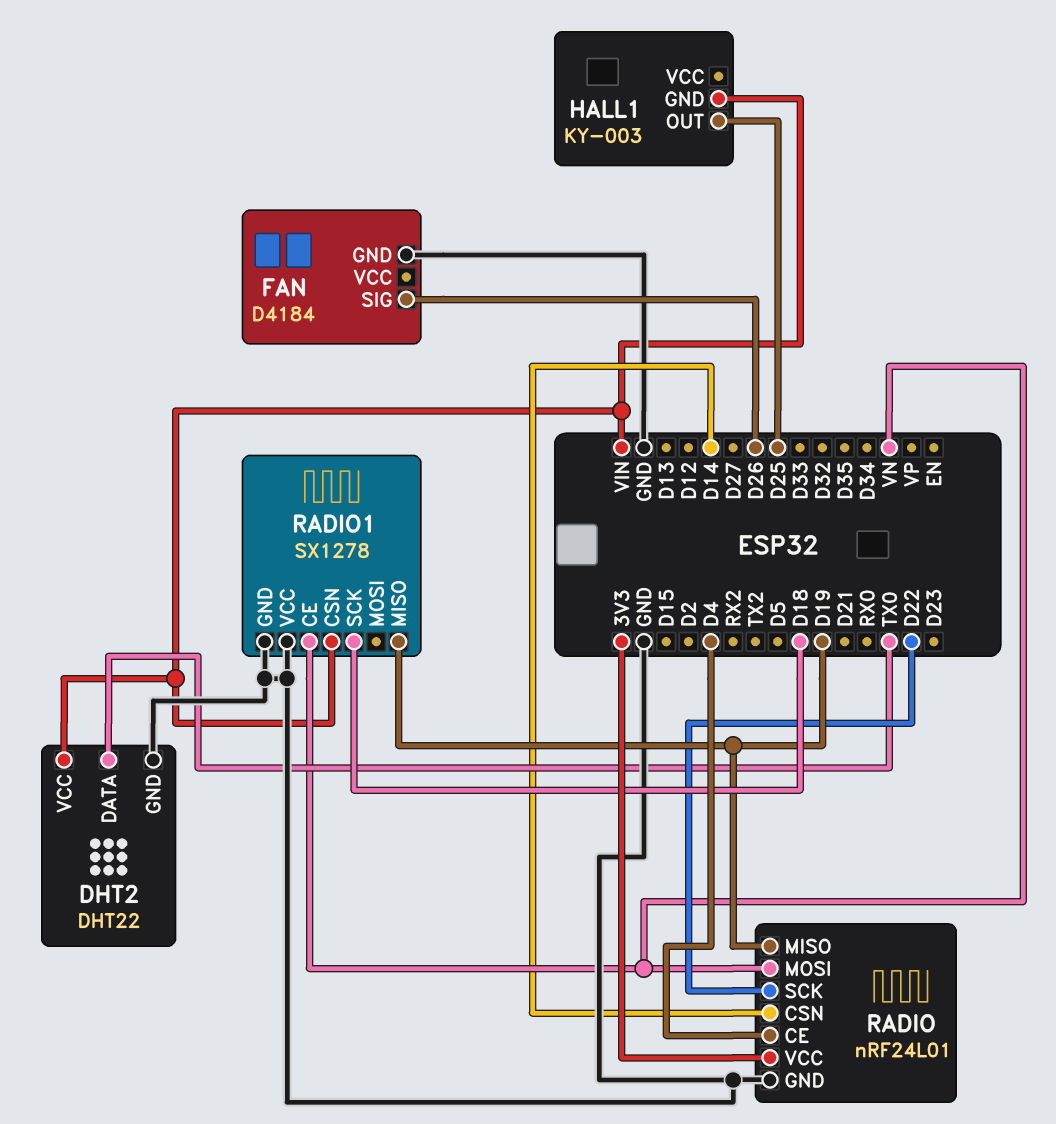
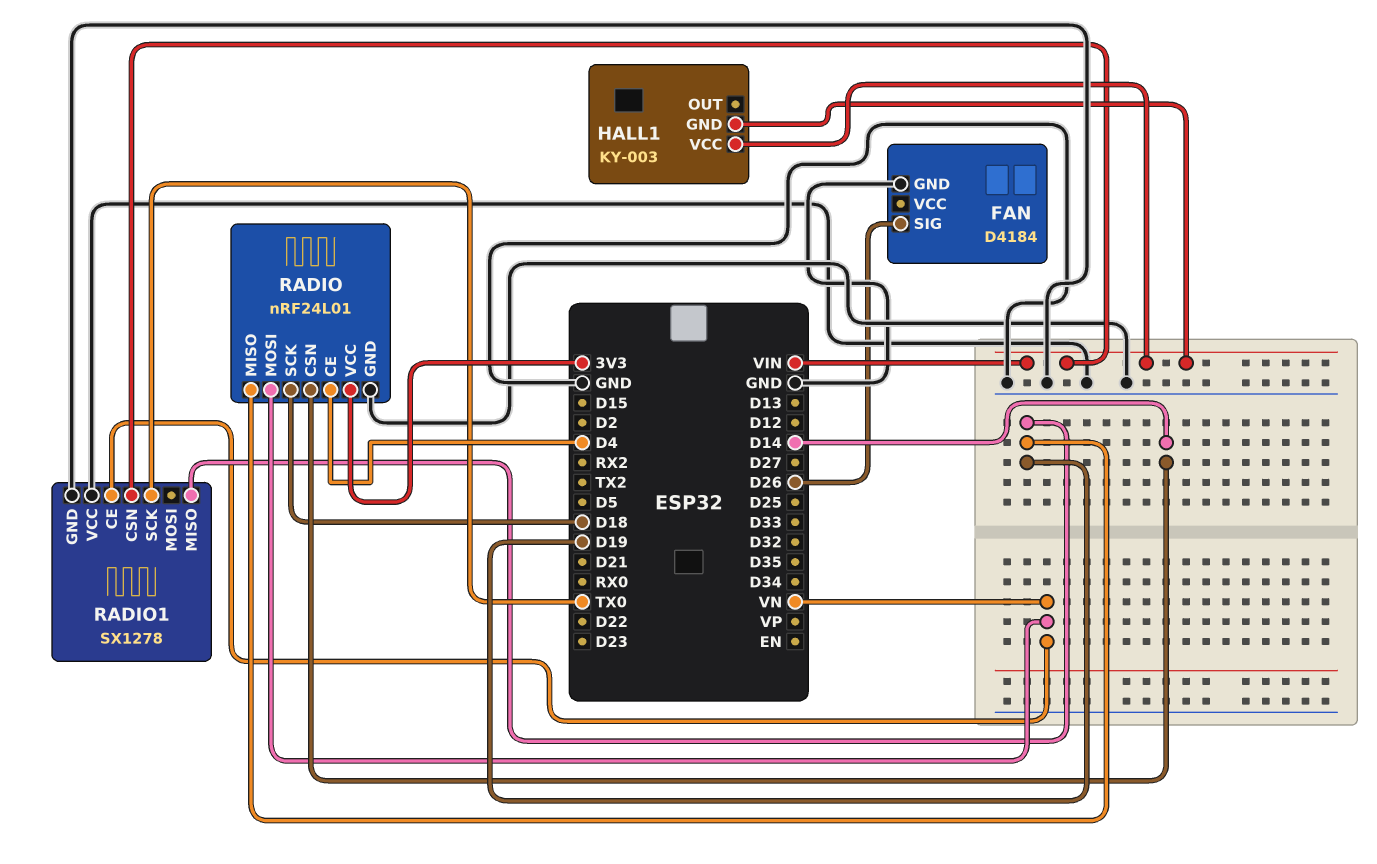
DHT2: DHT22 -> none
DHT2 pin DATA: TX0 -> none
DHT2 pin GND: GND -> none
DHT2 pin VCC: VIN -> none
HALL1 pin OUT: D25 -> none
HALL1 pin VCC: none -> VIN
RADIO pin SCK: D22 -> D18
RADIO1 pin SCK: D18 -> TX0

